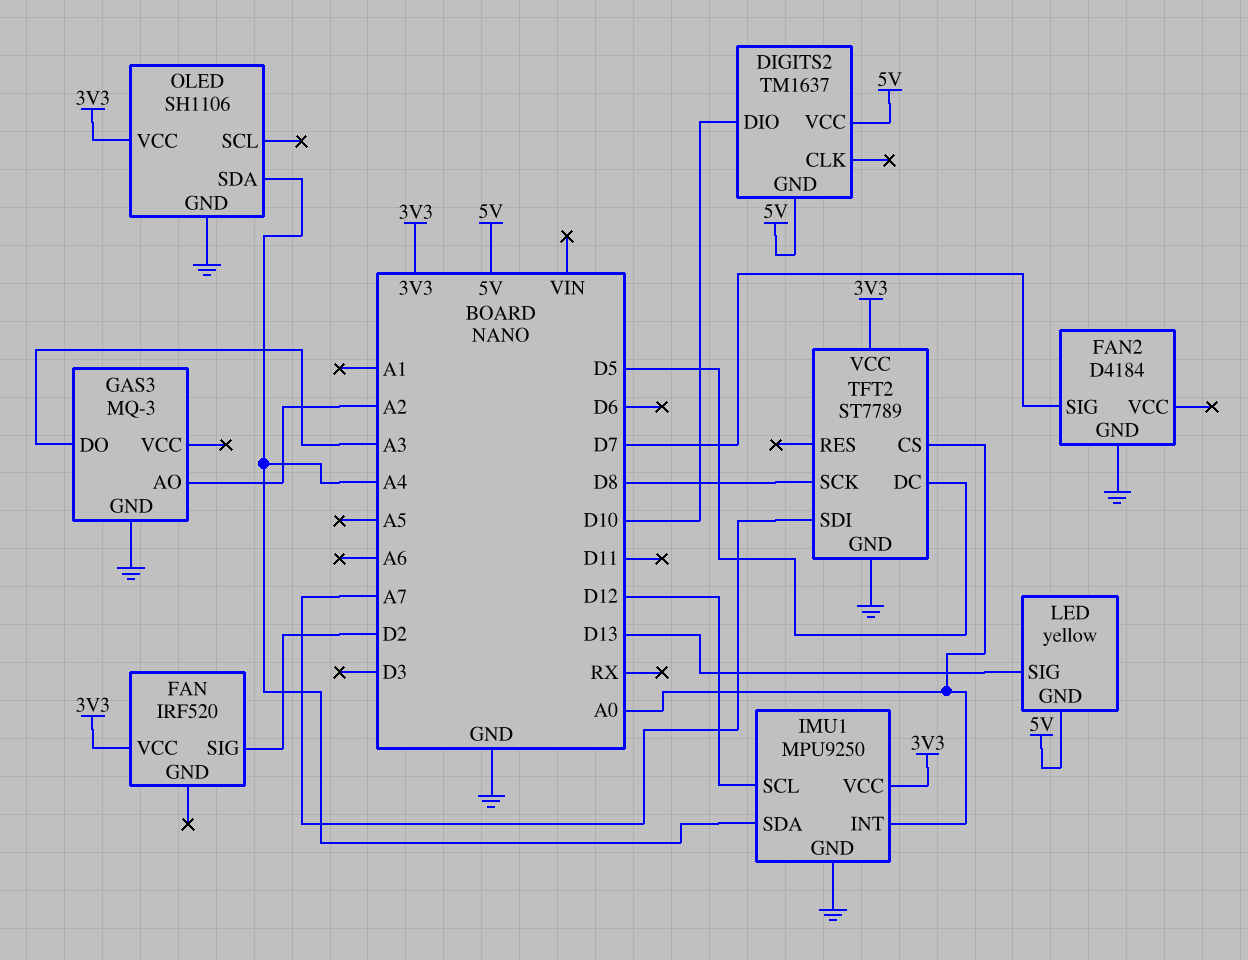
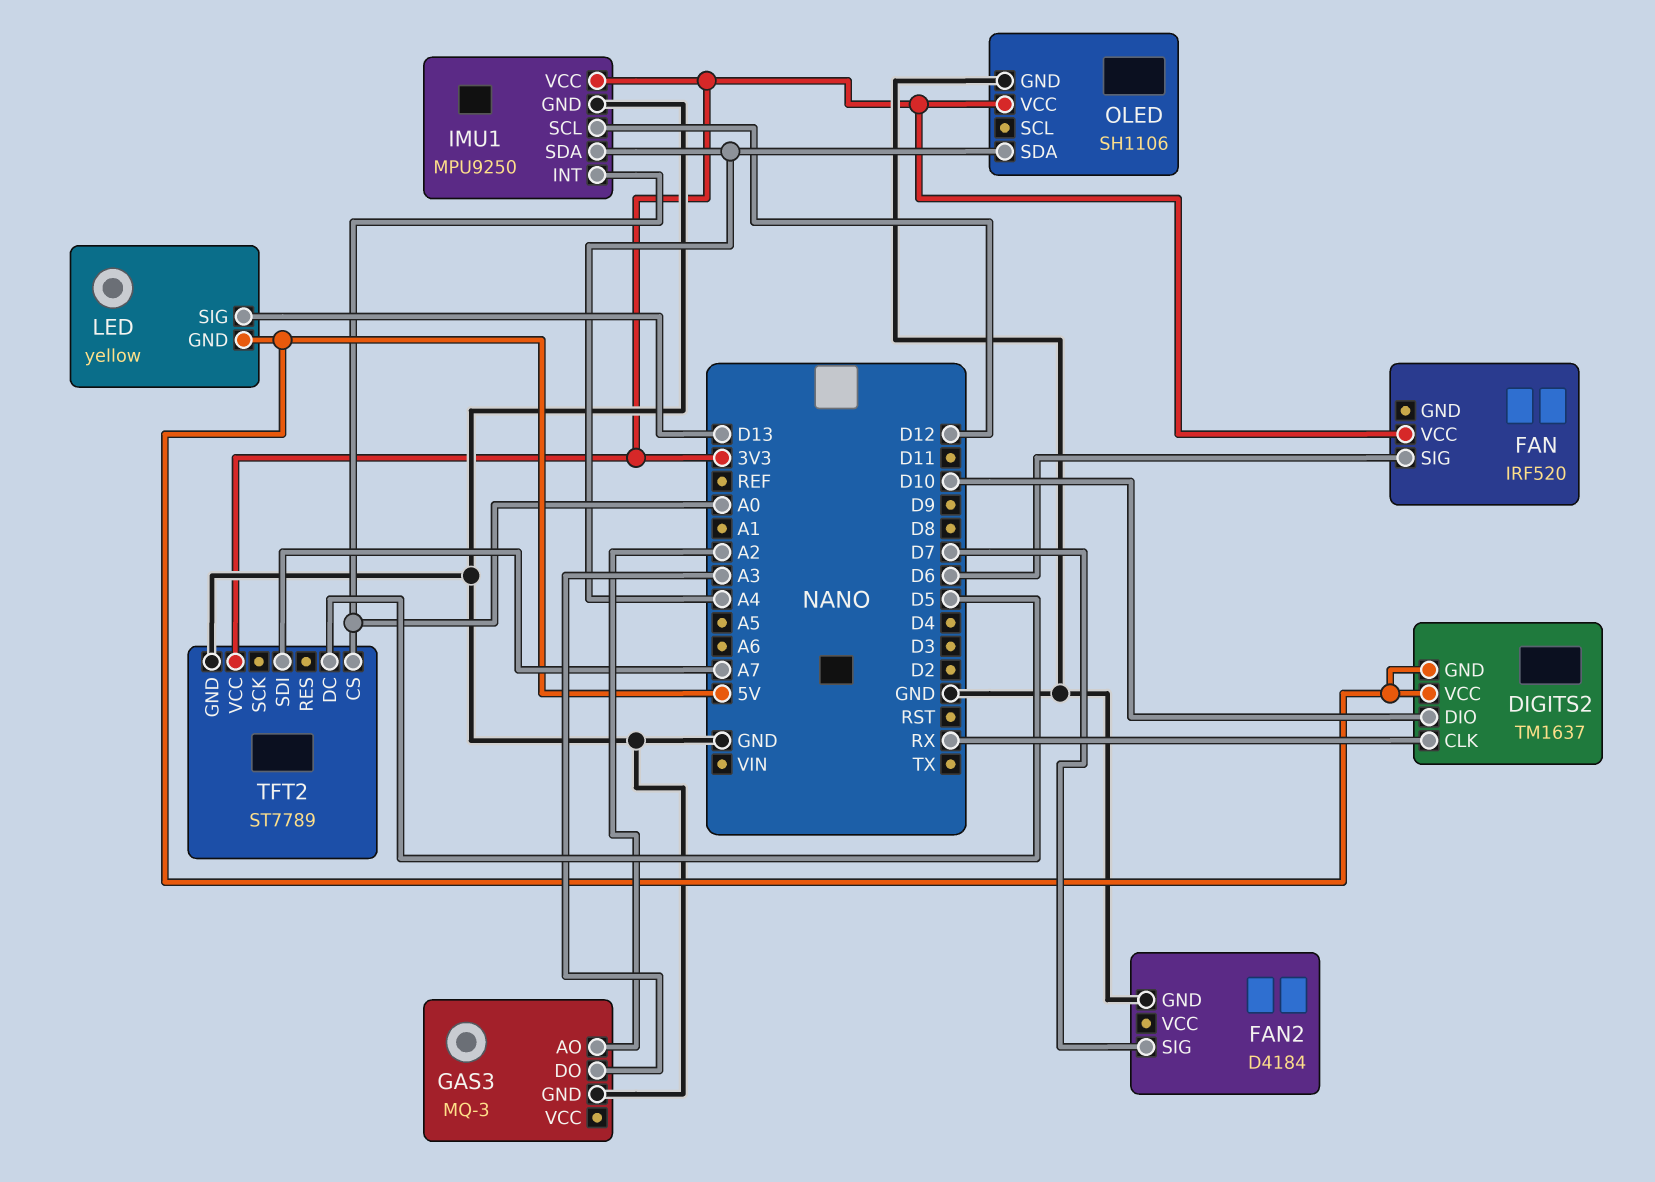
DIGITS2 pin CLK: none -> RX
FAN pin SIG: D2 -> D6
TFT2 pin SCK: D8 -> none

